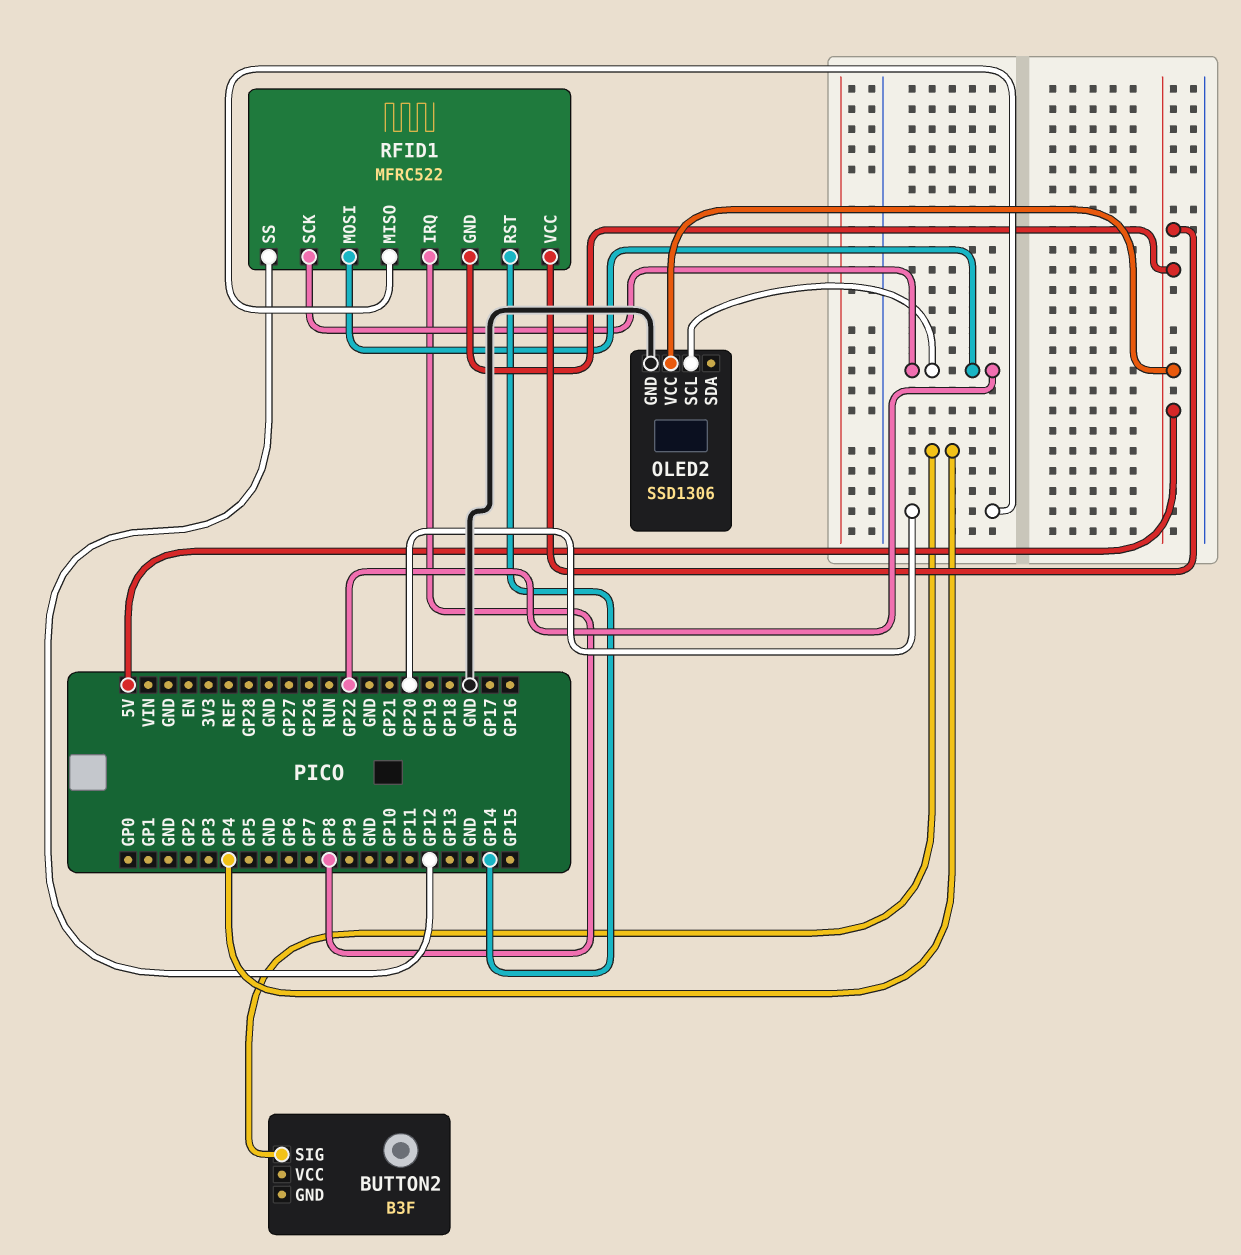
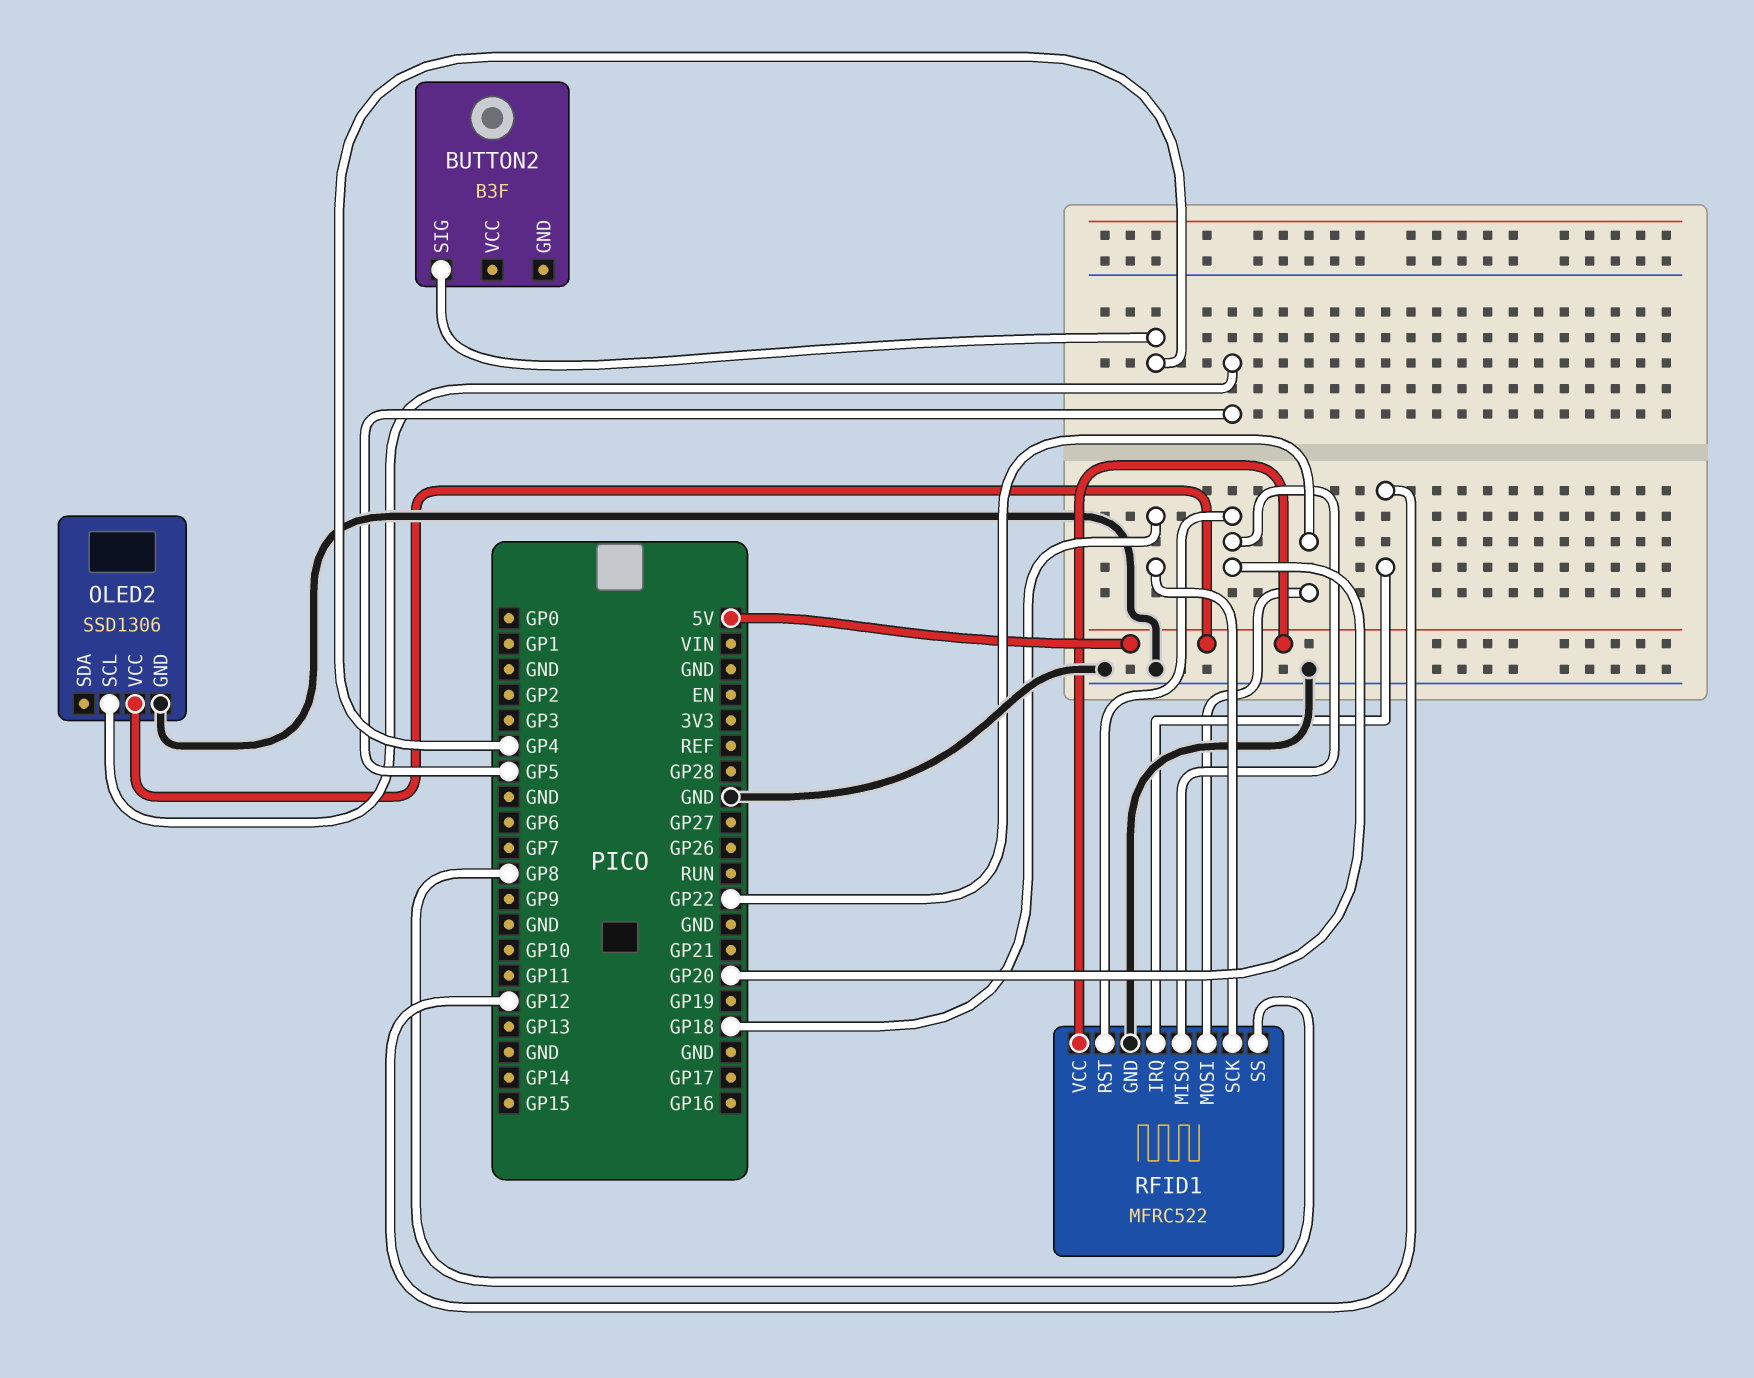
OLED2 pin SCL: GP22 -> GP5
RFID1 pin GND: 5V -> GND
RFID1 pin IRQ: GP8 -> GP12
RFID1 pin RST: GP14 -> GP20
RFID1 pin SCK: GP22 -> GP18
RFID1 pin SS: GP12 -> GP8

